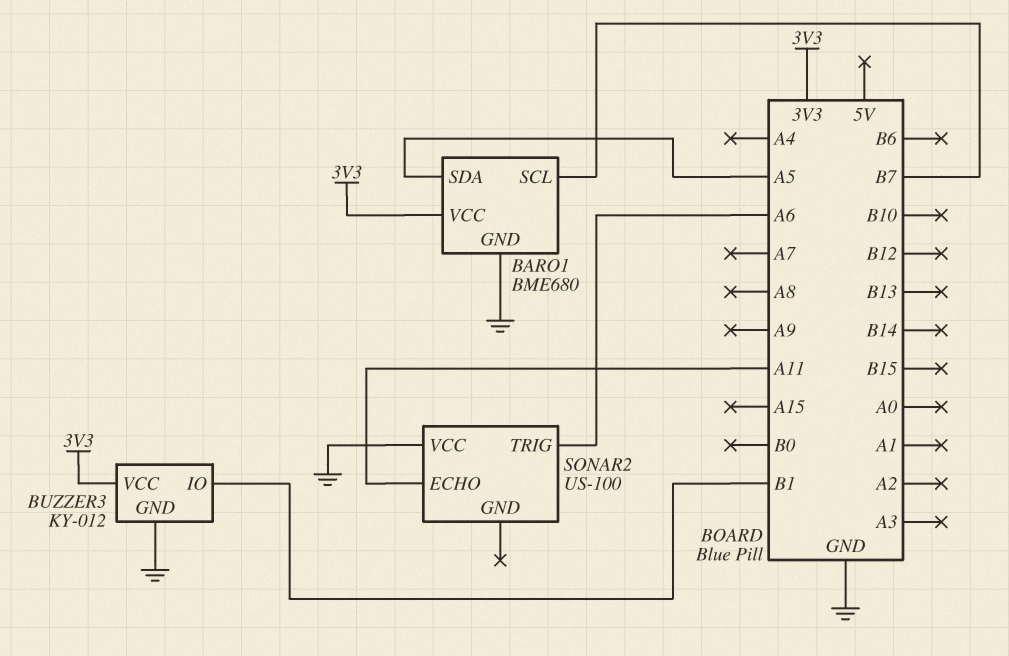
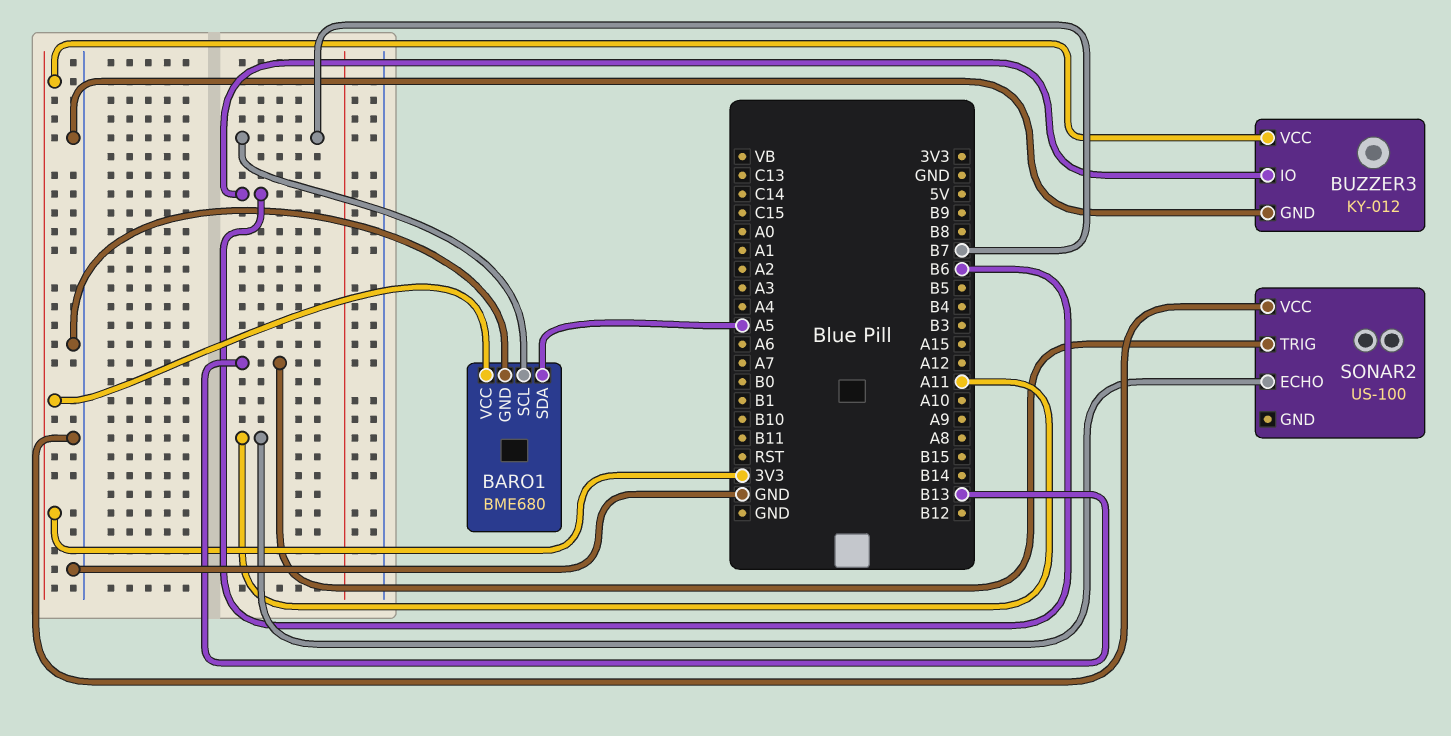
BUZZER3 pin IO: B1 -> B6
SONAR2 pin TRIG: A6 -> B13

